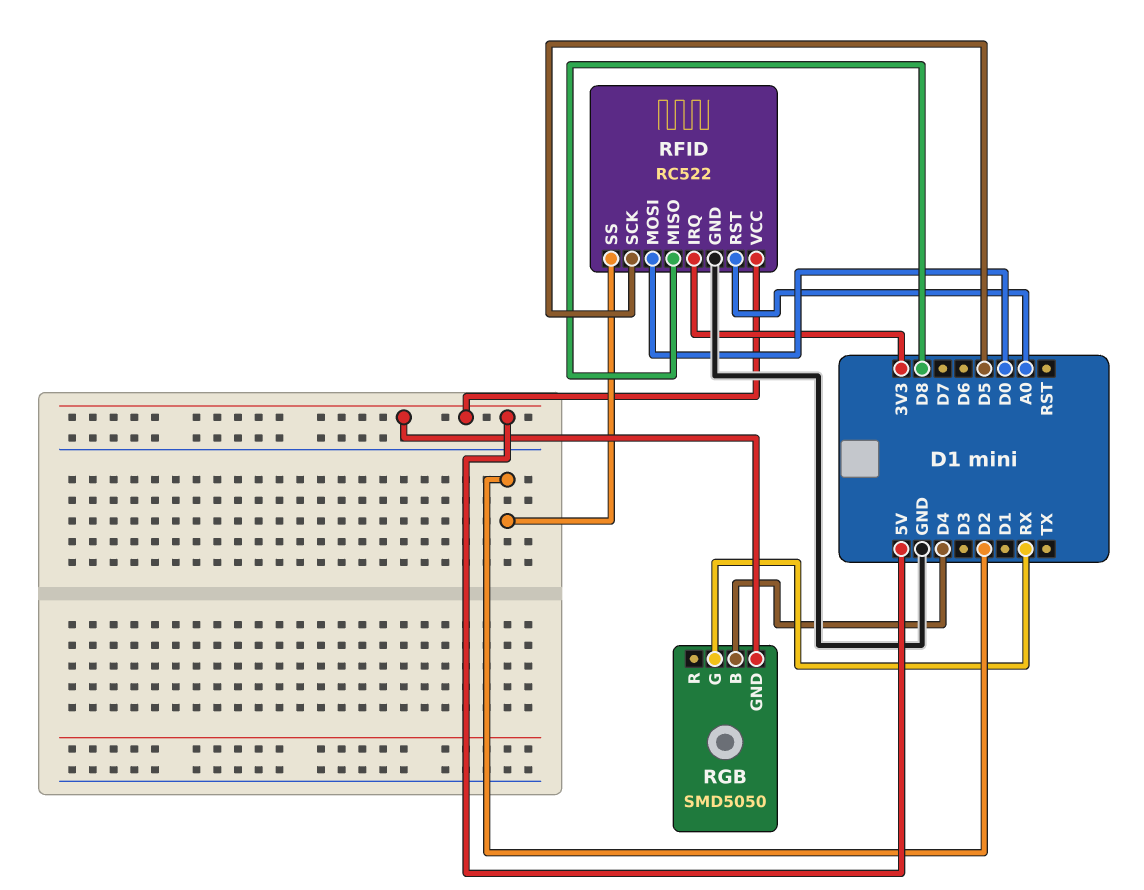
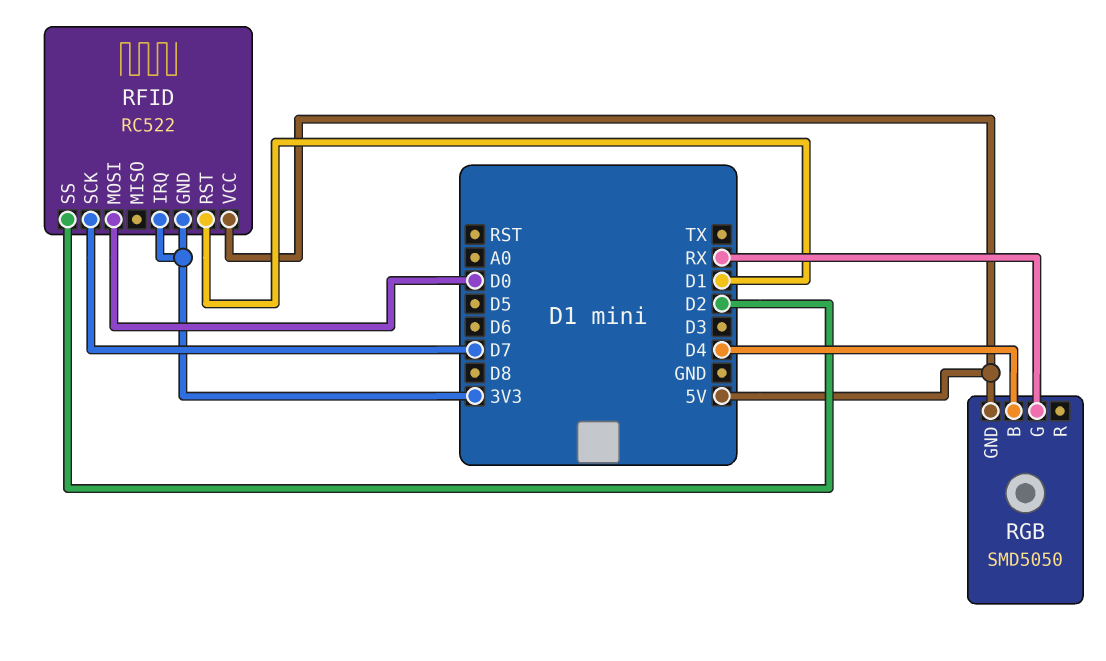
RFID pin GND: GND -> 3V3
RFID pin MISO: D8 -> none
RFID pin RST: A0 -> D1
RFID pin SCK: D5 -> D7

